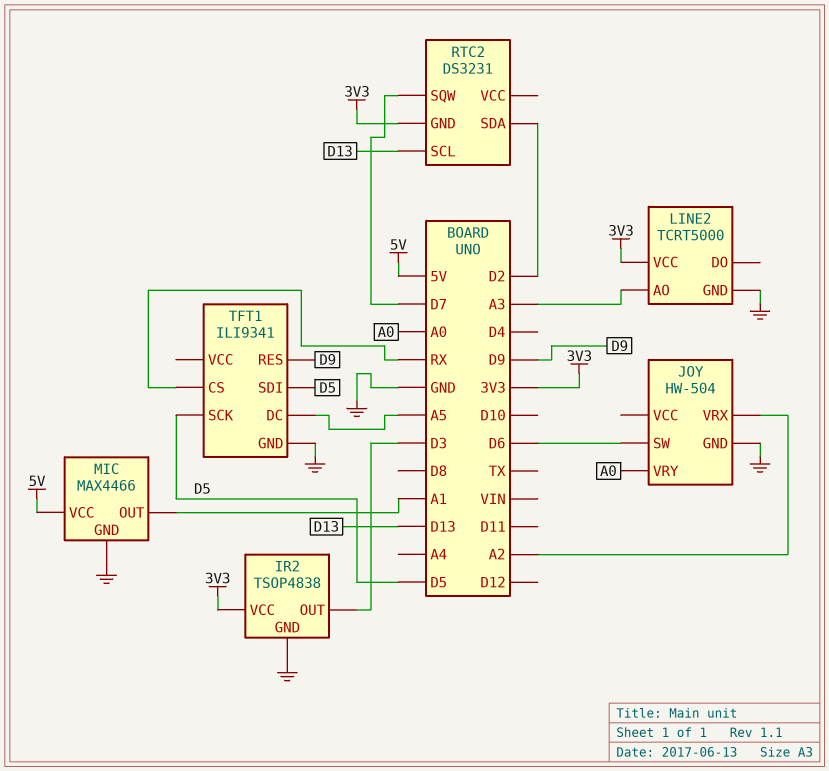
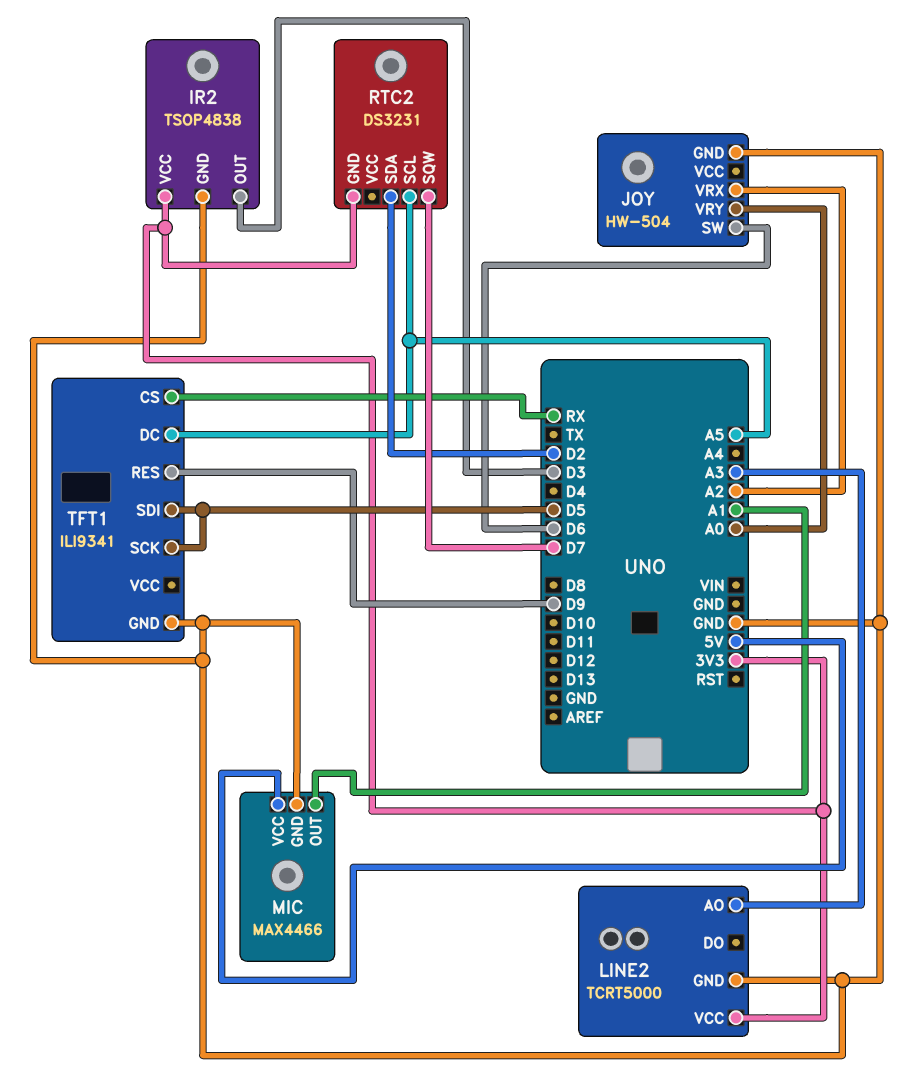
RTC2 pin SCL: D13 -> A5

